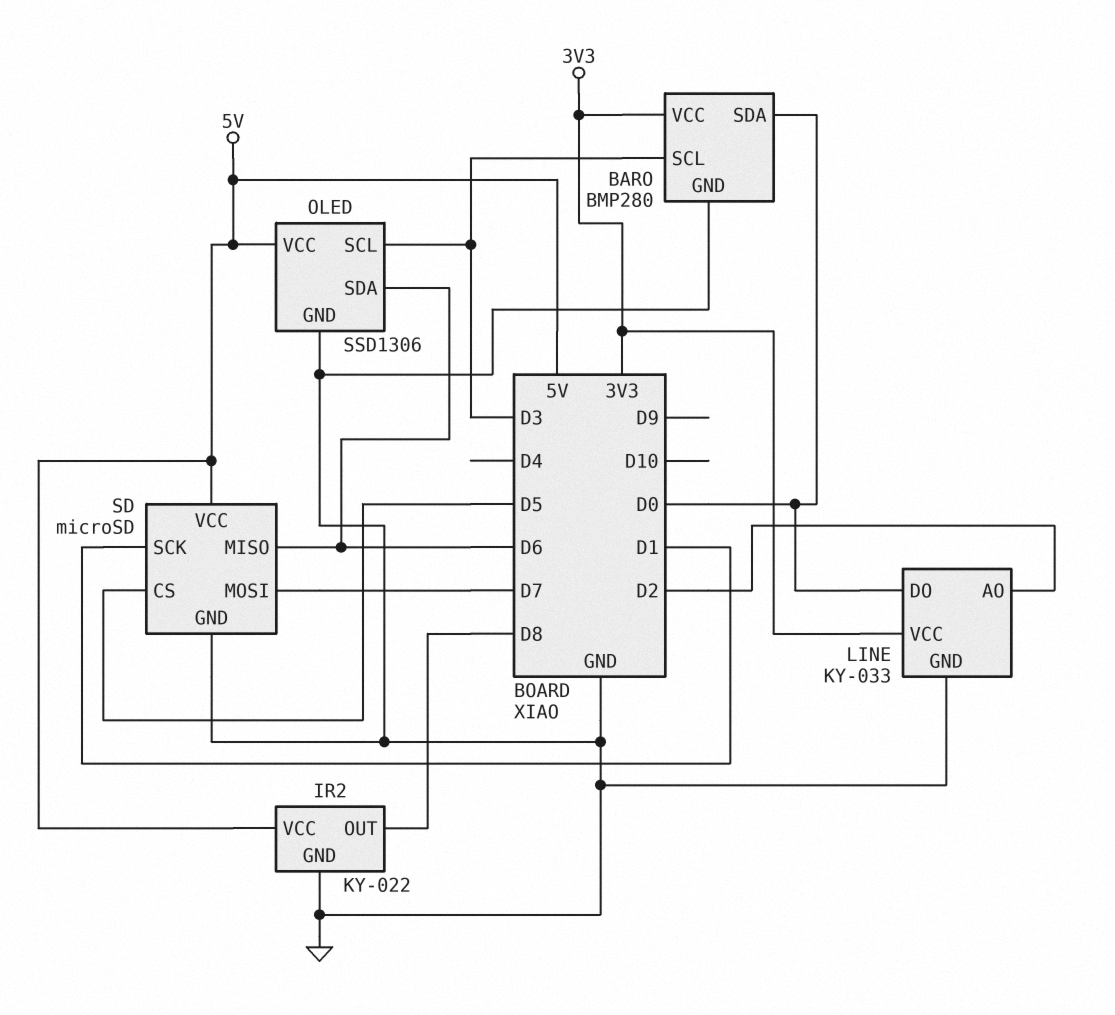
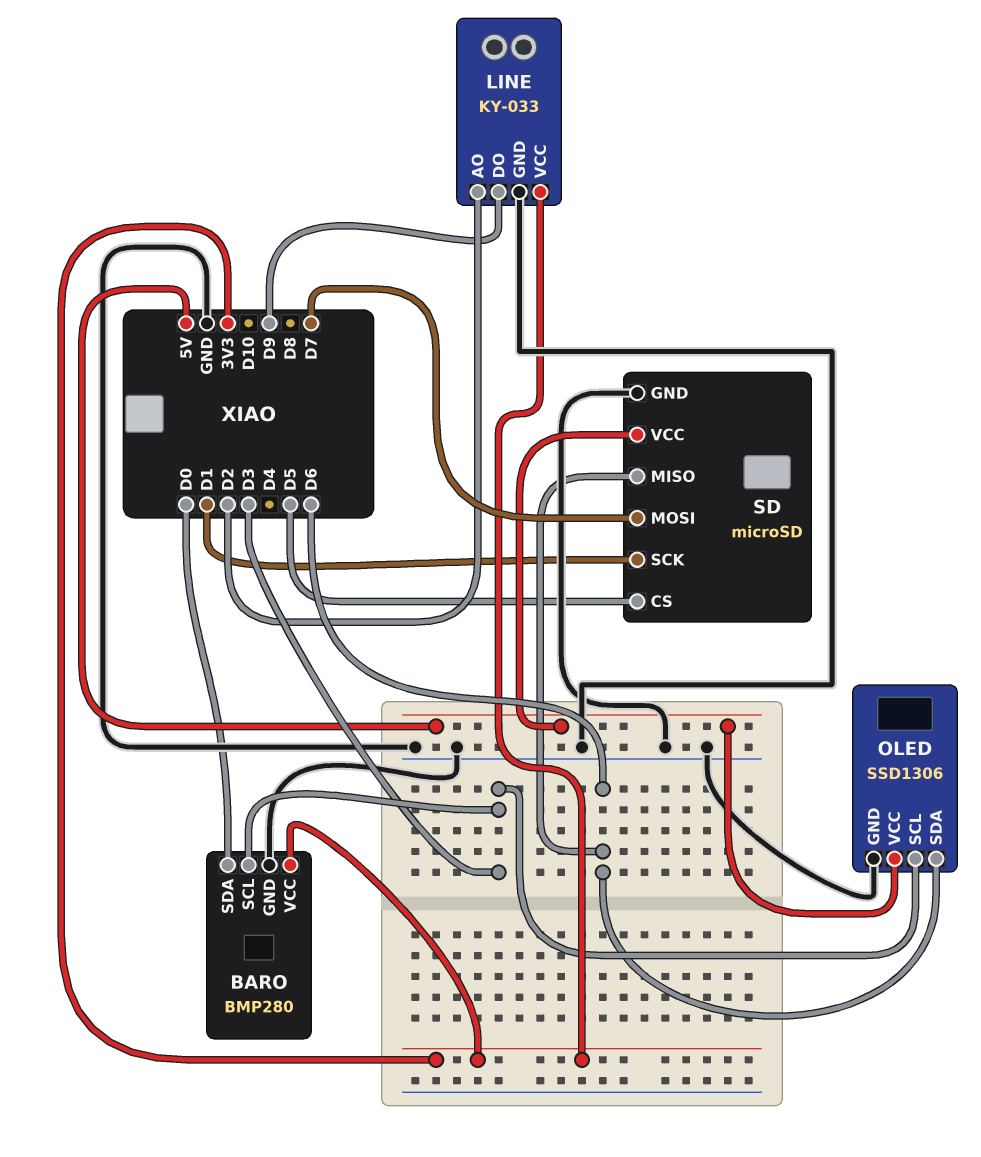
IR2: KY-022 -> none
IR2 pin GND: GND -> none
IR2 pin OUT: D8 -> none
IR2 pin VCC: 5V -> none
LINE pin DO: D0 -> D9

